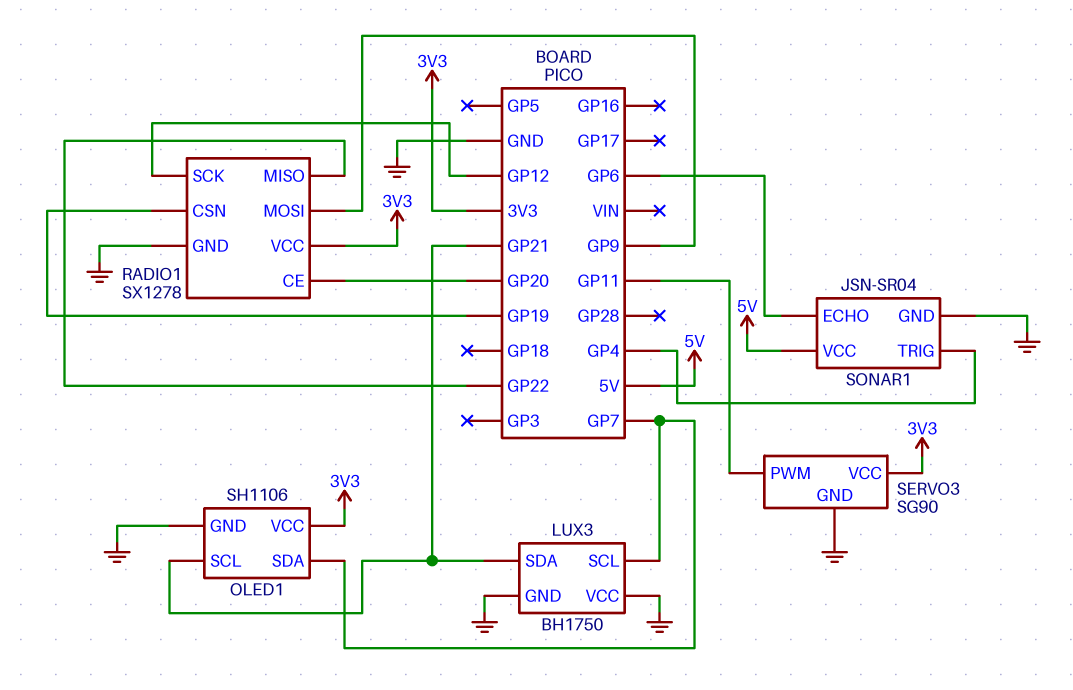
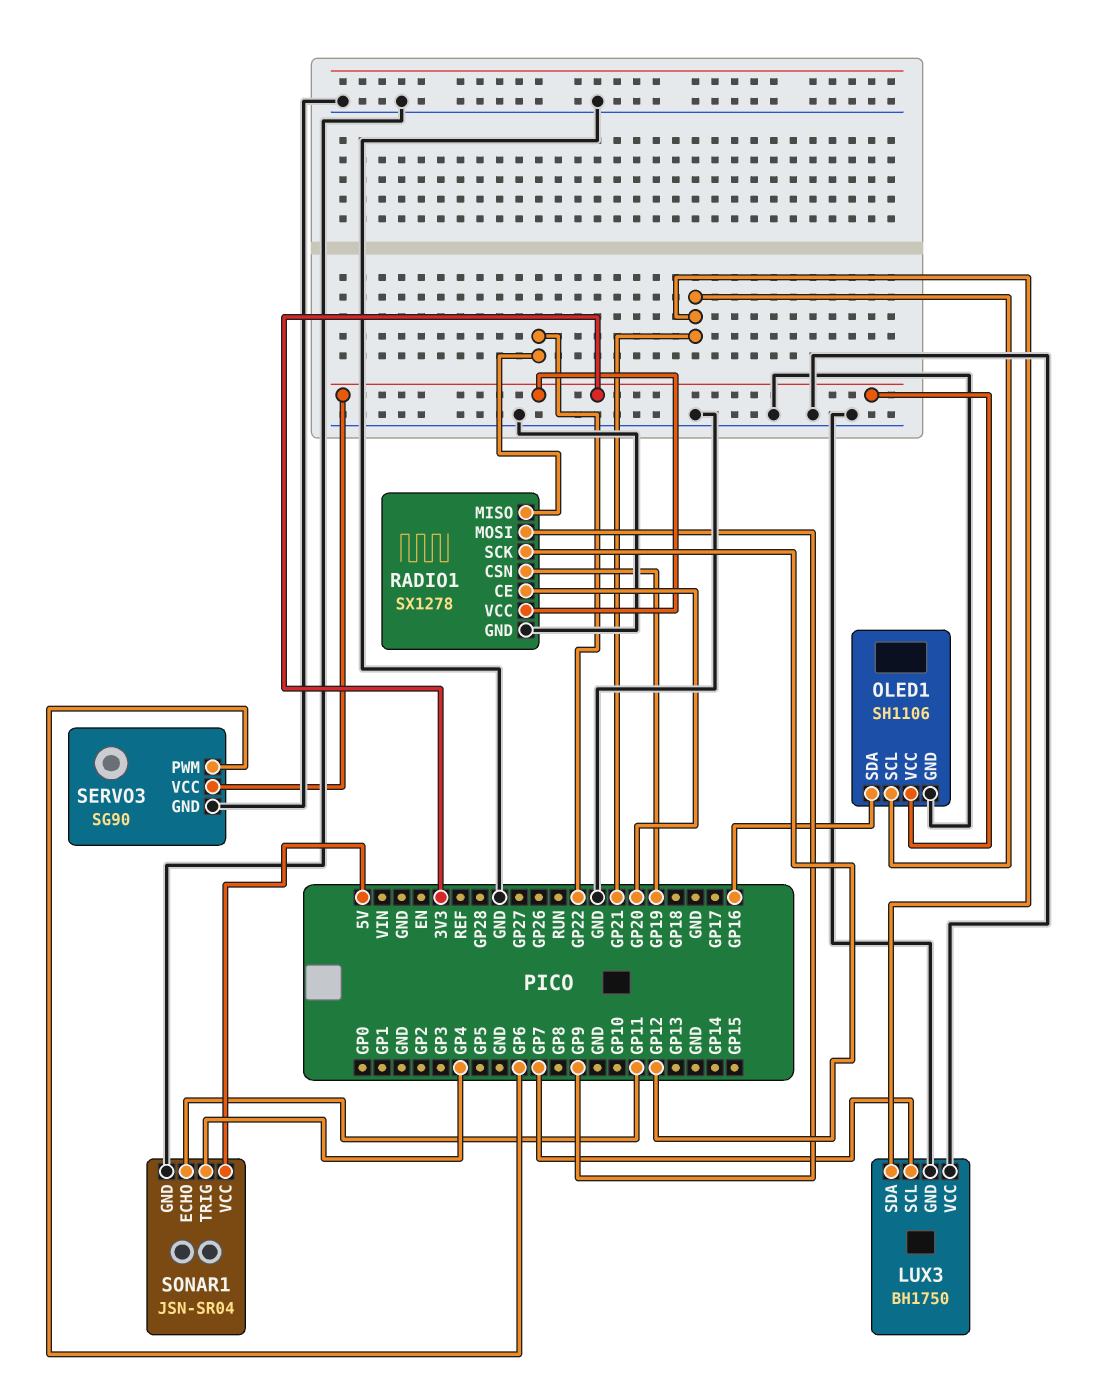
OLED1 pin SDA: GP7 -> GP16
SERVO3 pin PWM: GP11 -> GP6
SONAR1 pin ECHO: GP6 -> GP11

